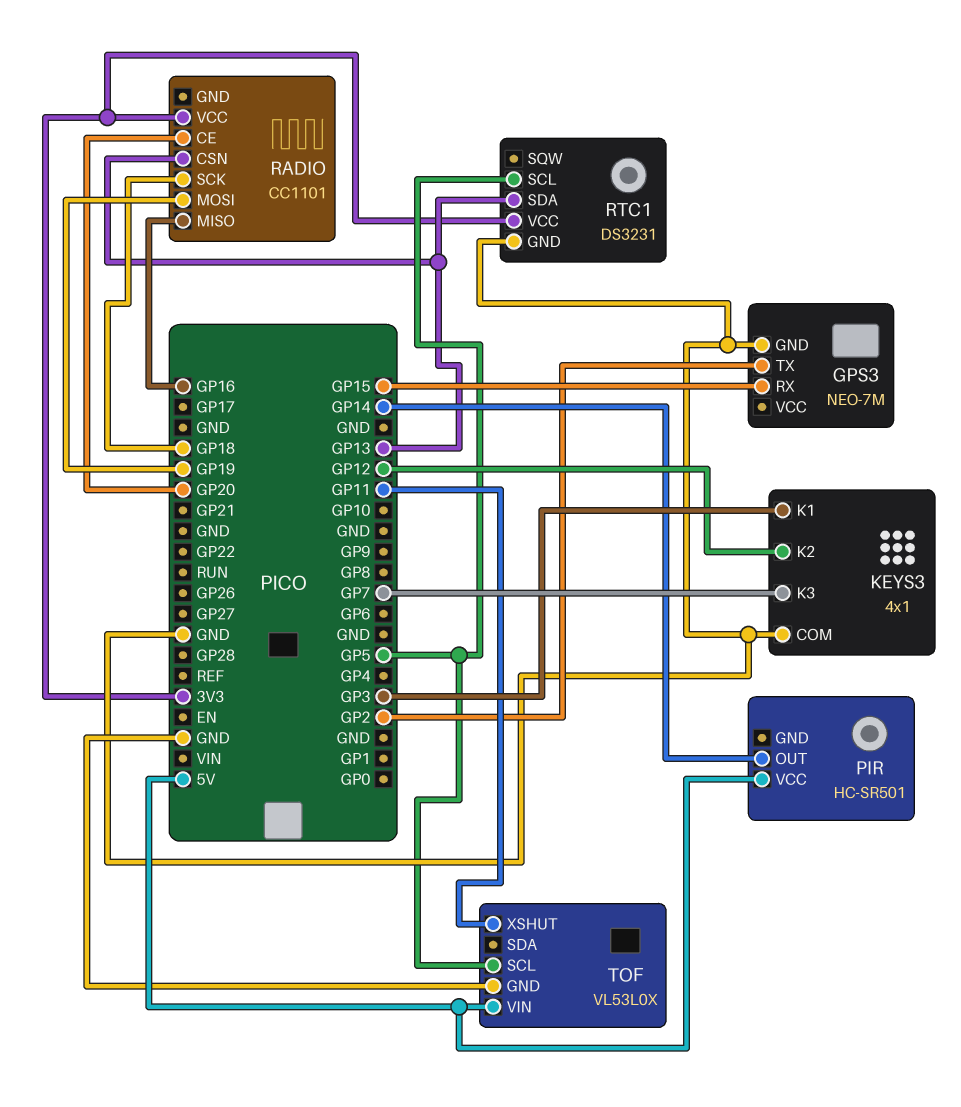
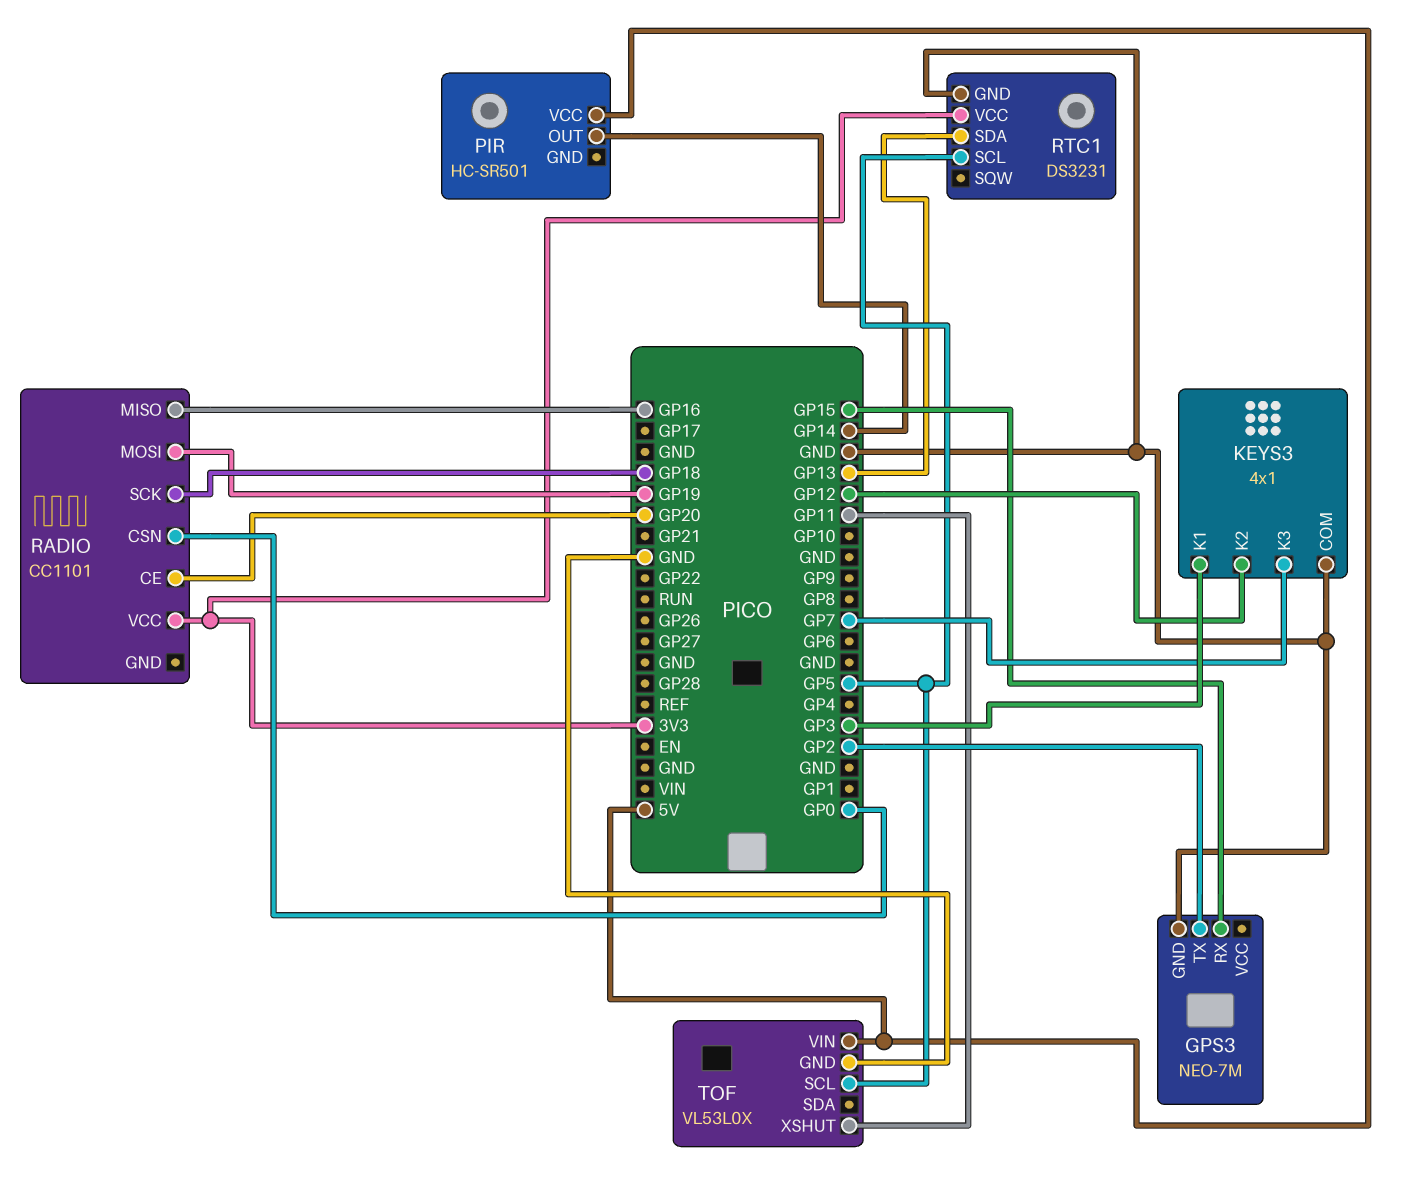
RADIO pin CSN: GP13 -> GP0

